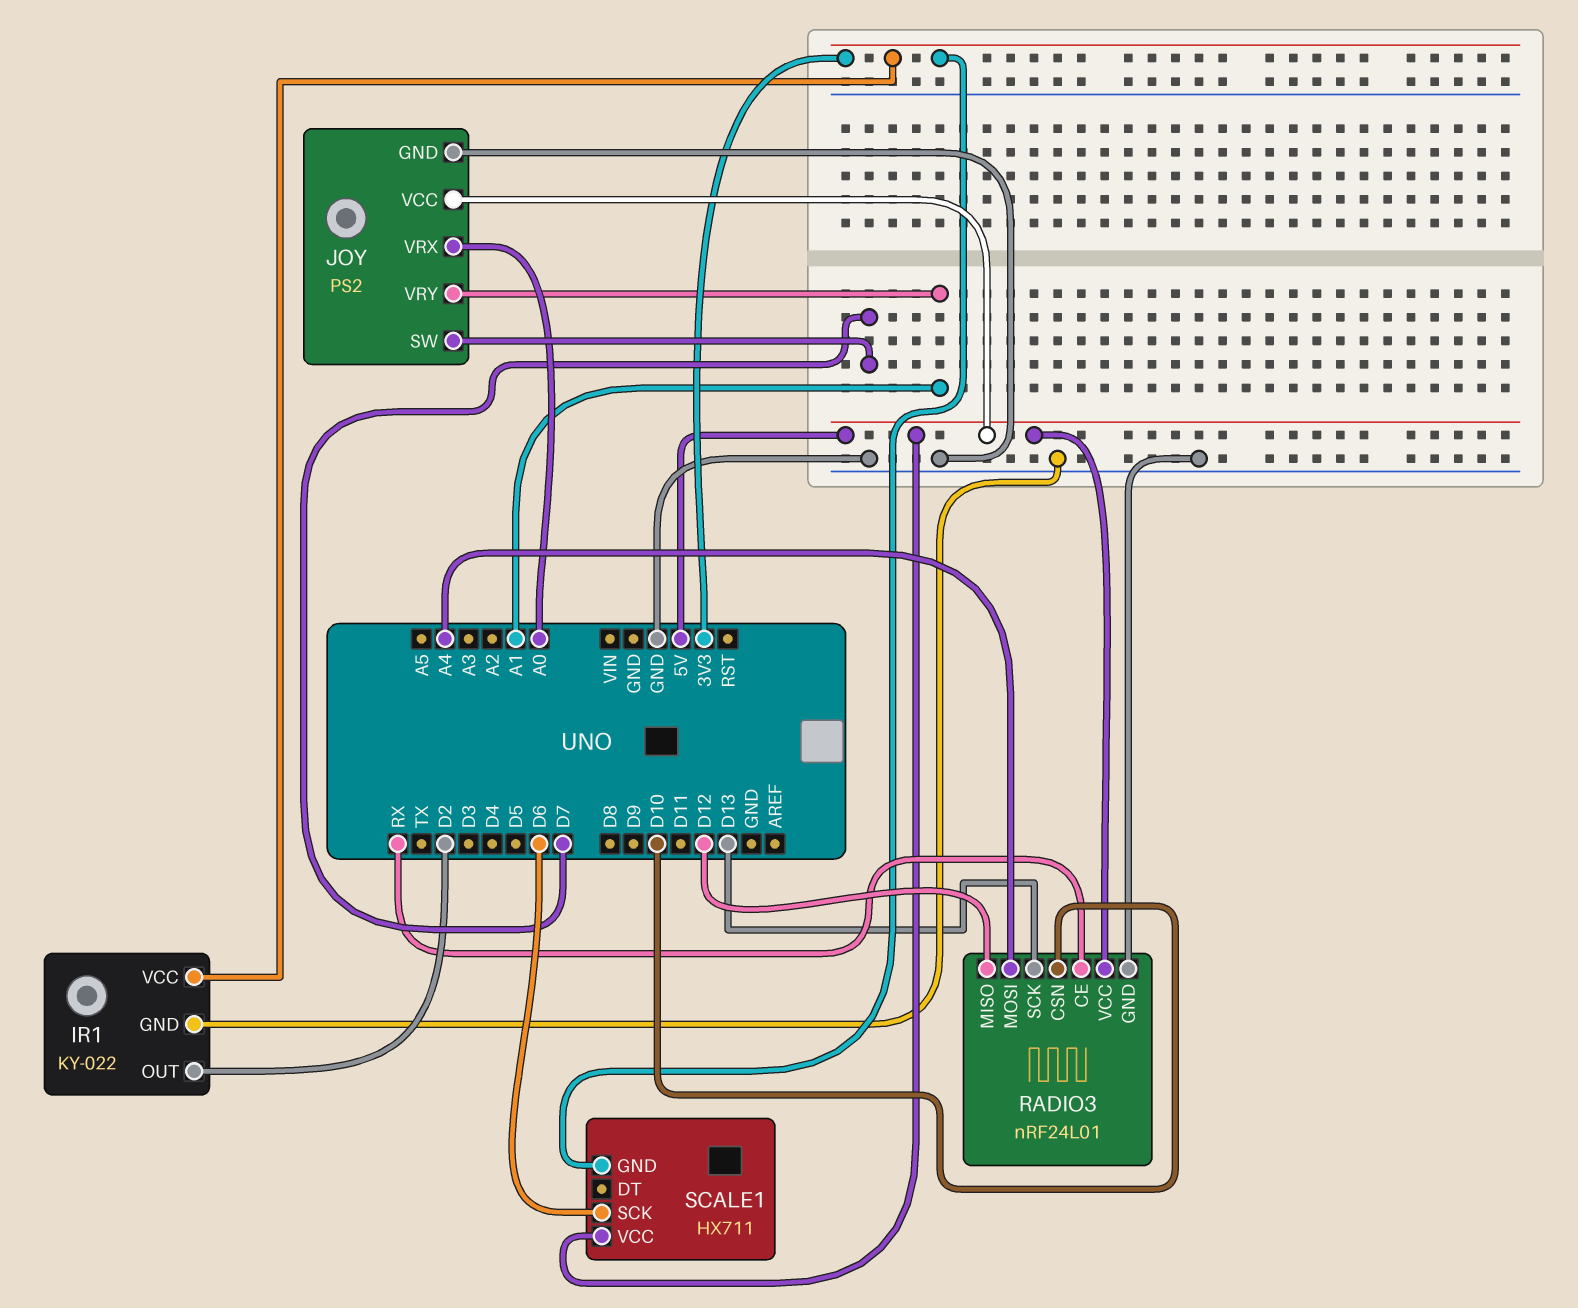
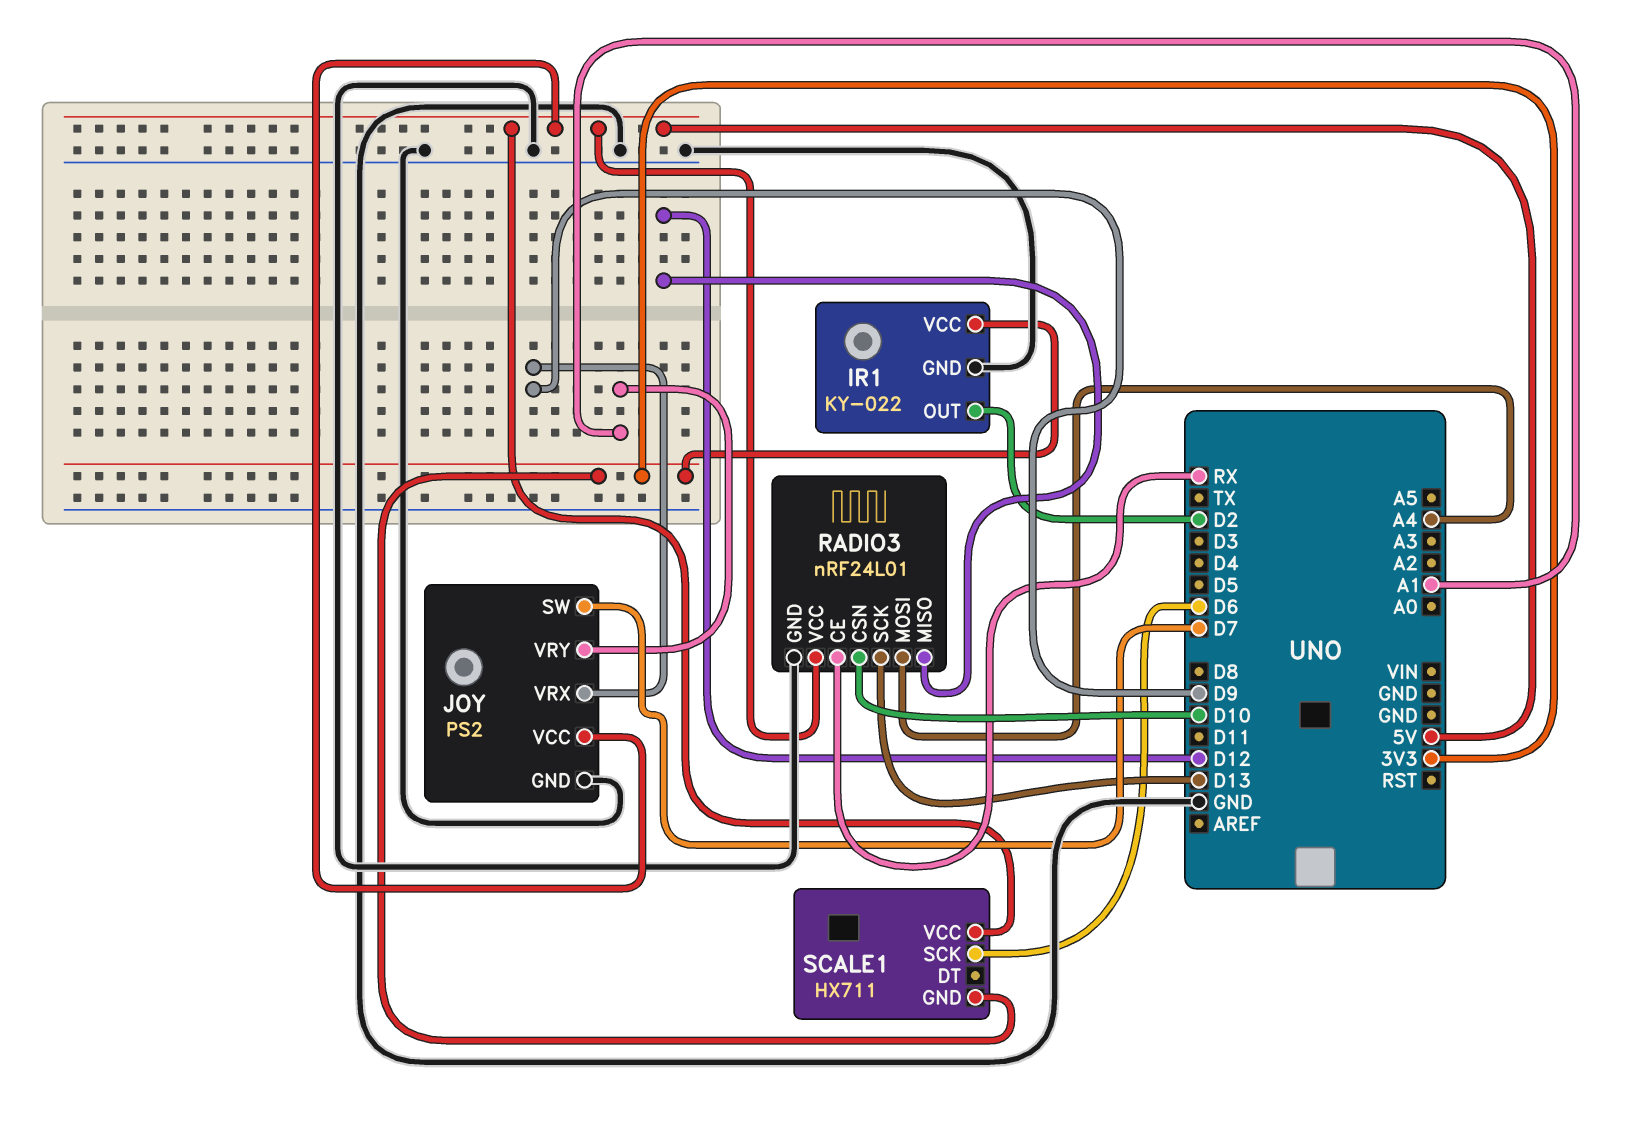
JOY pin VRX: A0 -> D9

